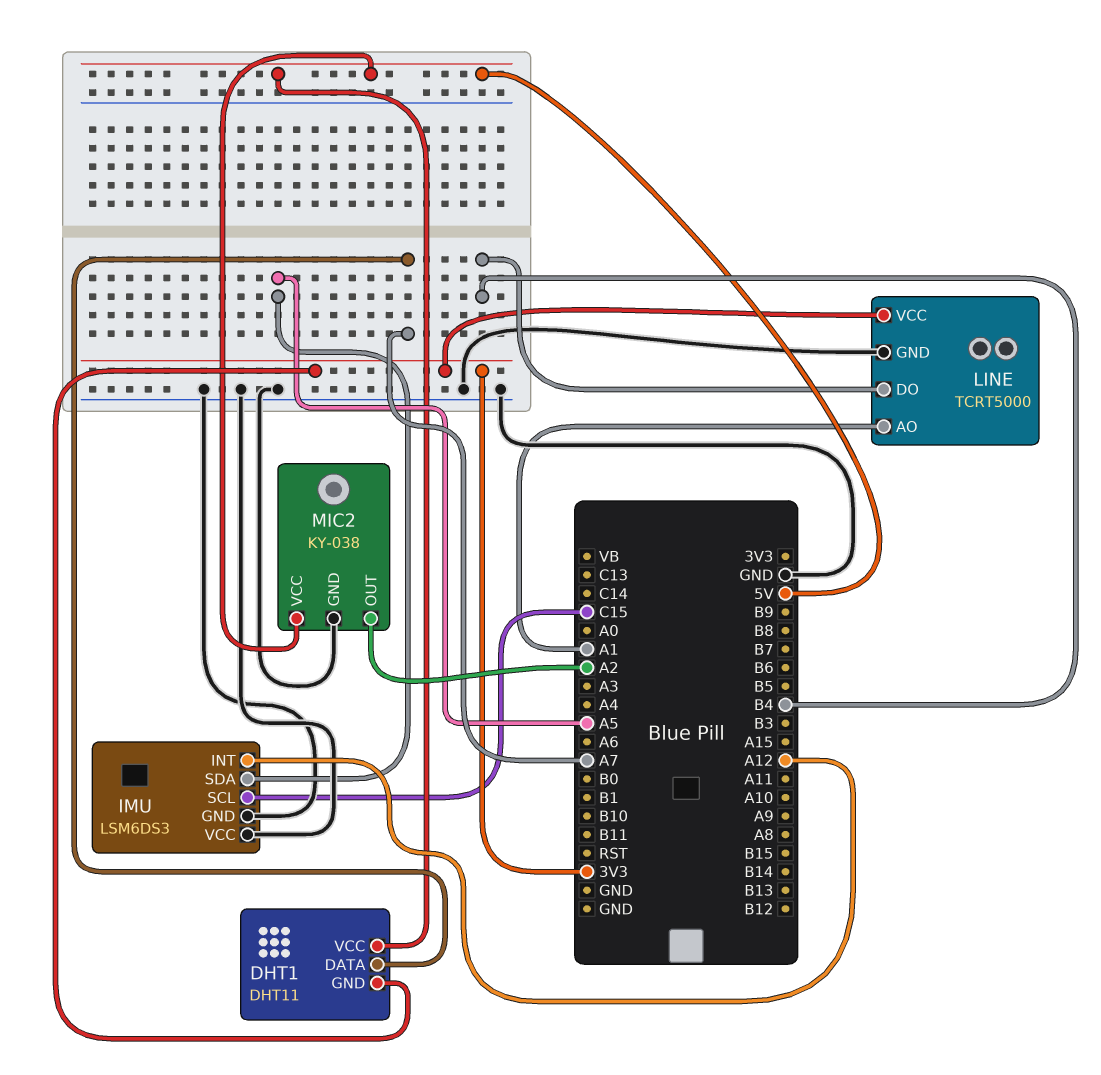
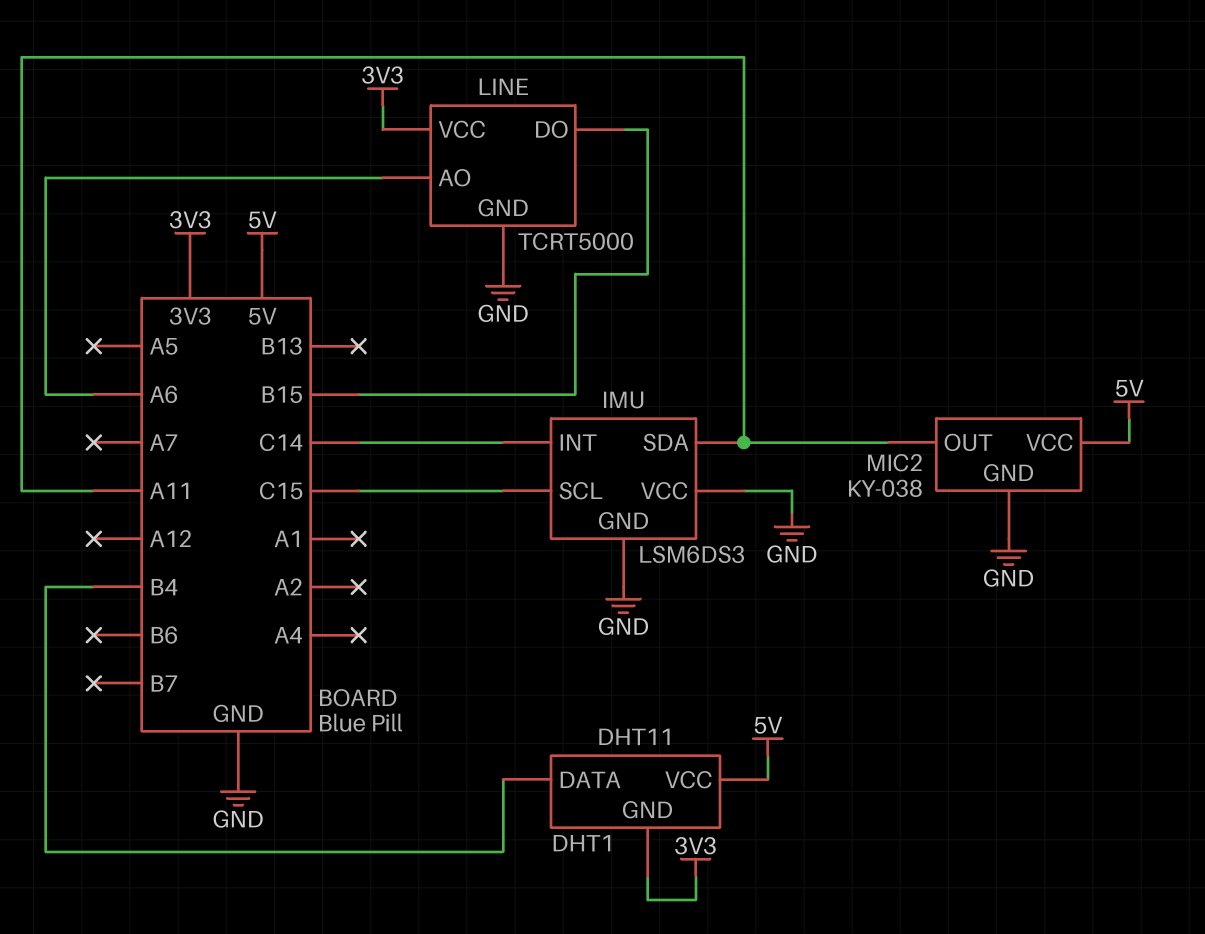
DHT1 pin DATA: A7 -> B4
IMU pin INT: A12 -> C14
IMU pin SDA: A5 -> A11
LINE pin AO: A1 -> A6
LINE pin DO: B4 -> B15
MIC2 pin OUT: A2 -> A11

